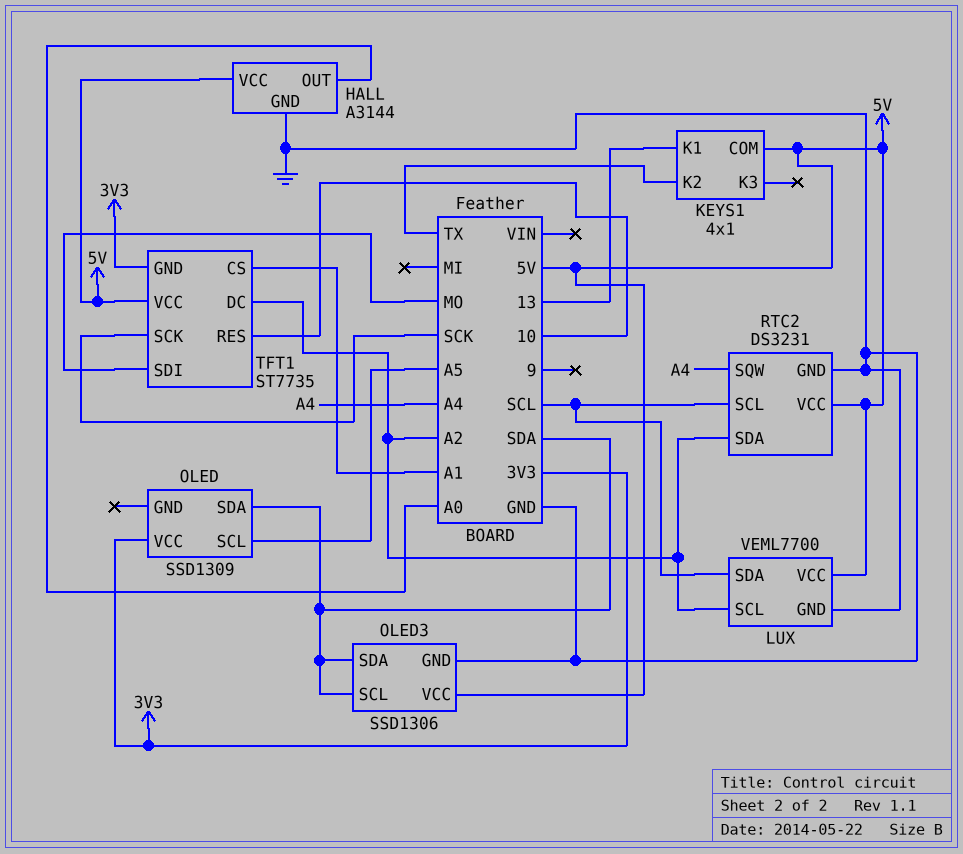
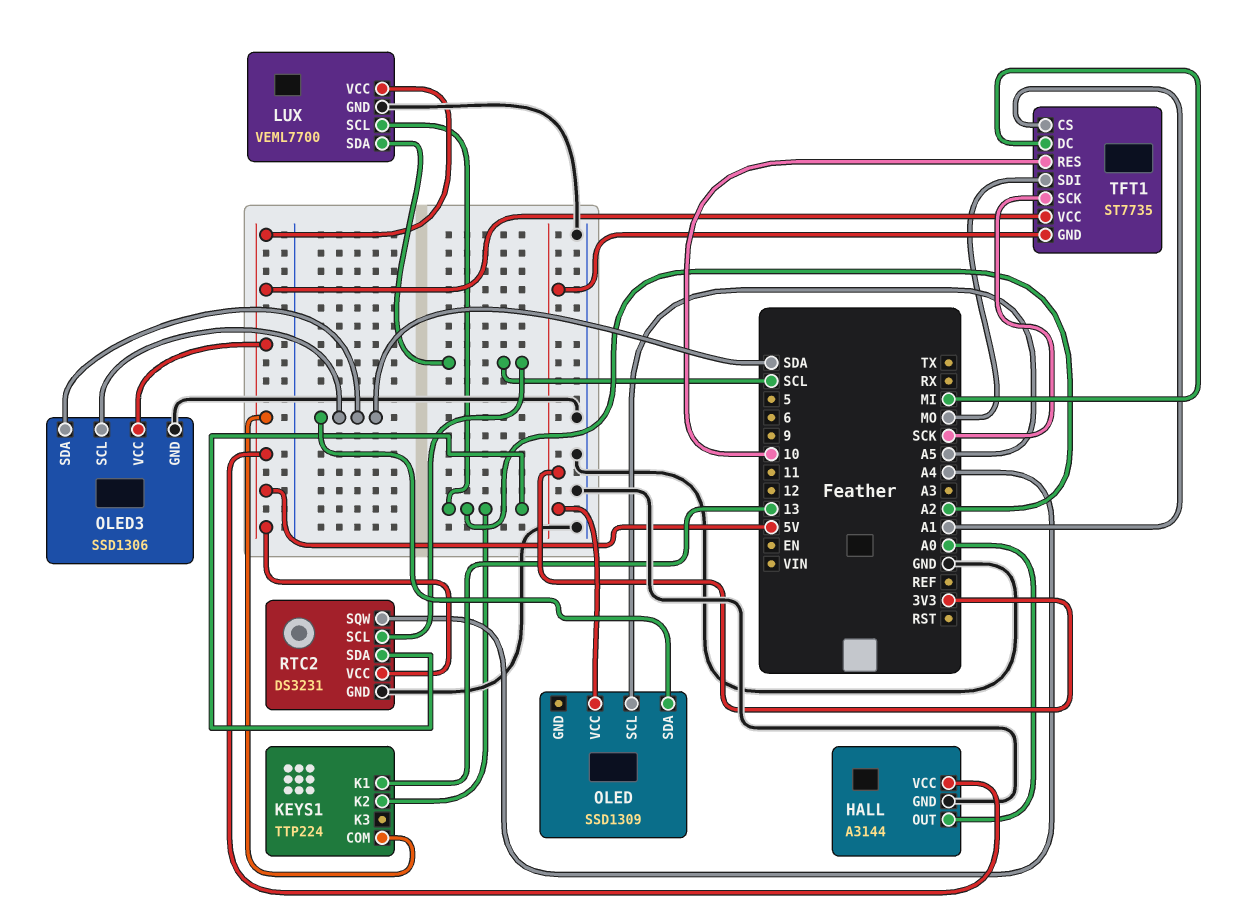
KEYS1: 4x1 -> TTP224
KEYS1 pin K2: TX -> A2
TFT1 pin DC: A2 -> MI

